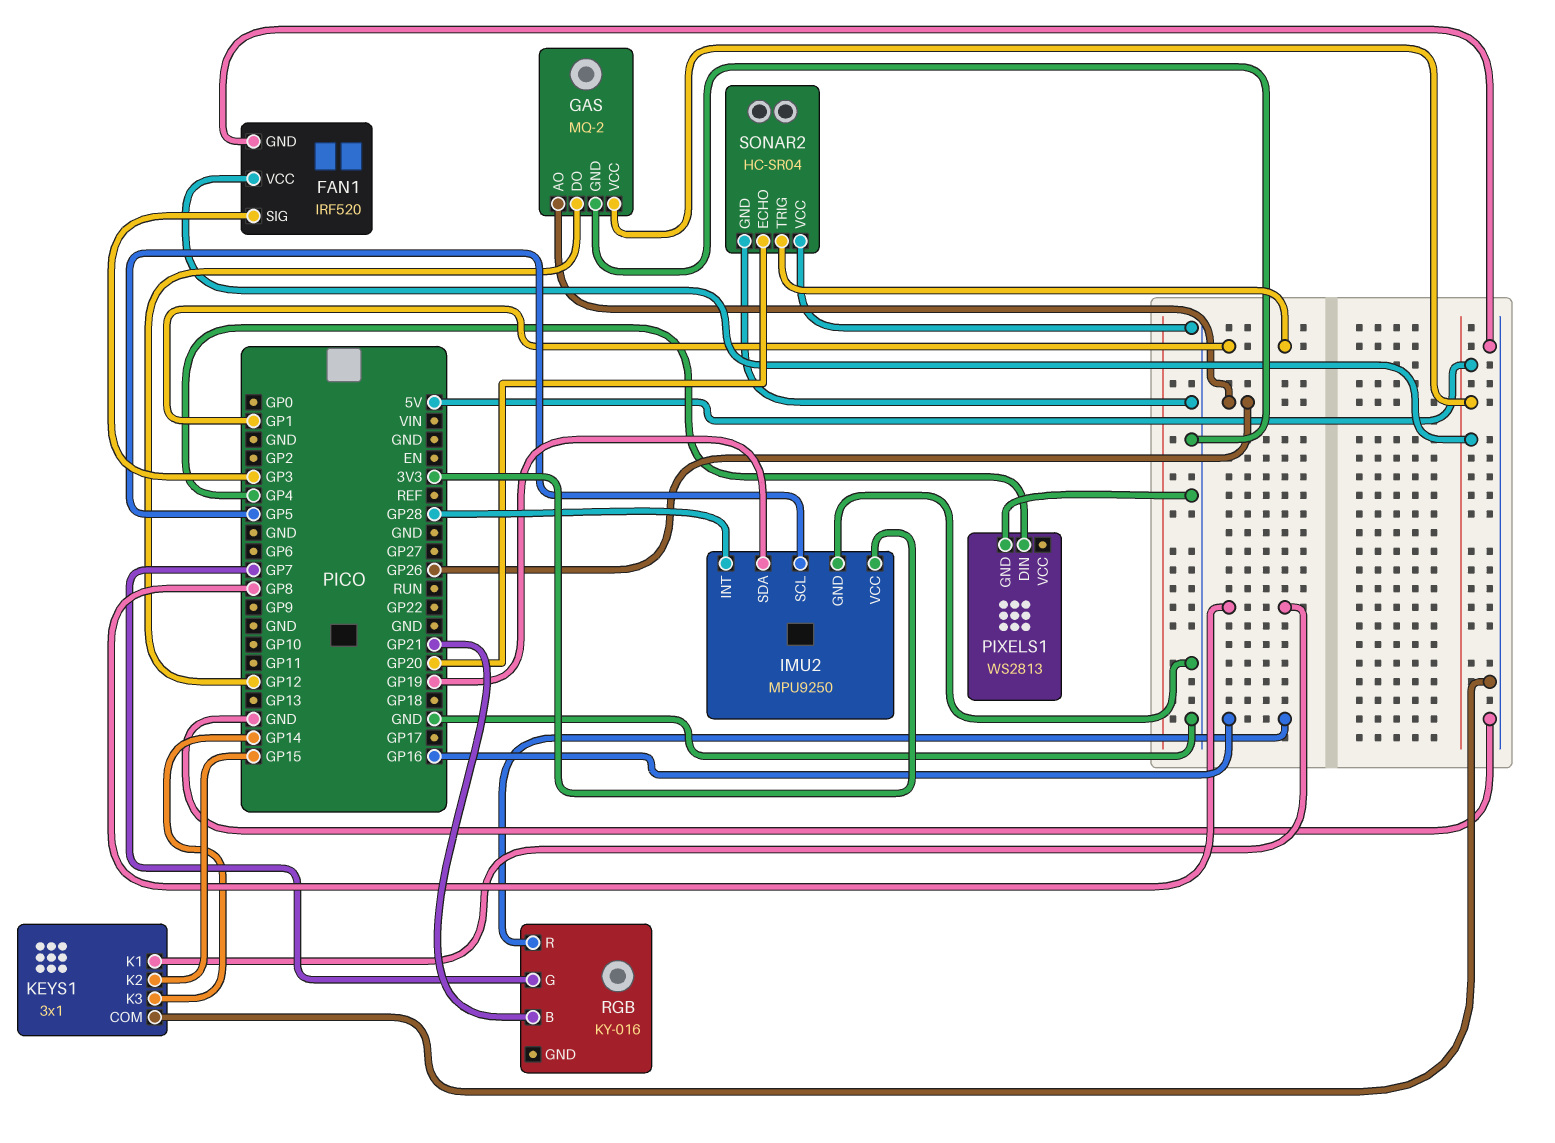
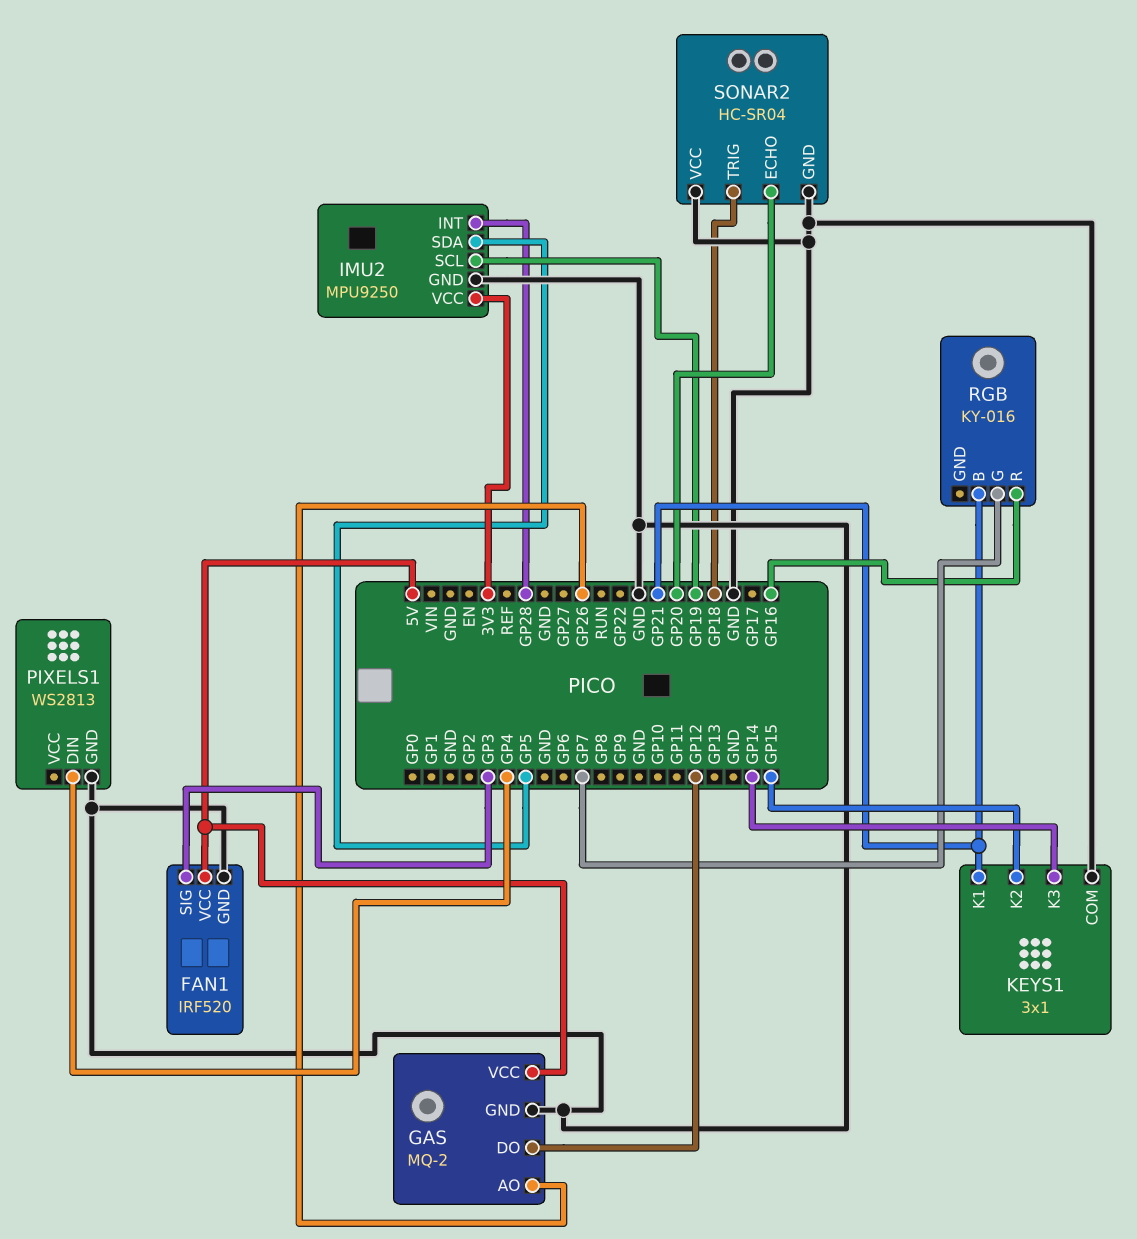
IMU2 pin SCL: GP5 -> GP19
IMU2 pin SDA: GP19 -> GP5
KEYS1 pin K1: GP8 -> GP21
SONAR2 pin TRIG: GP1 -> GP18

